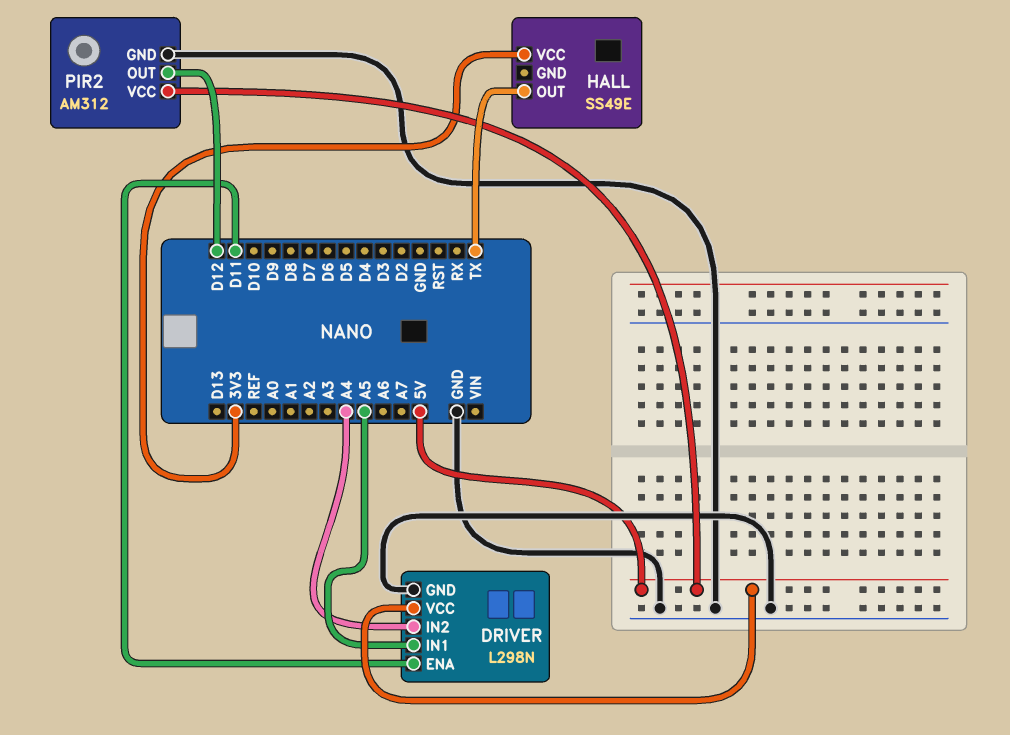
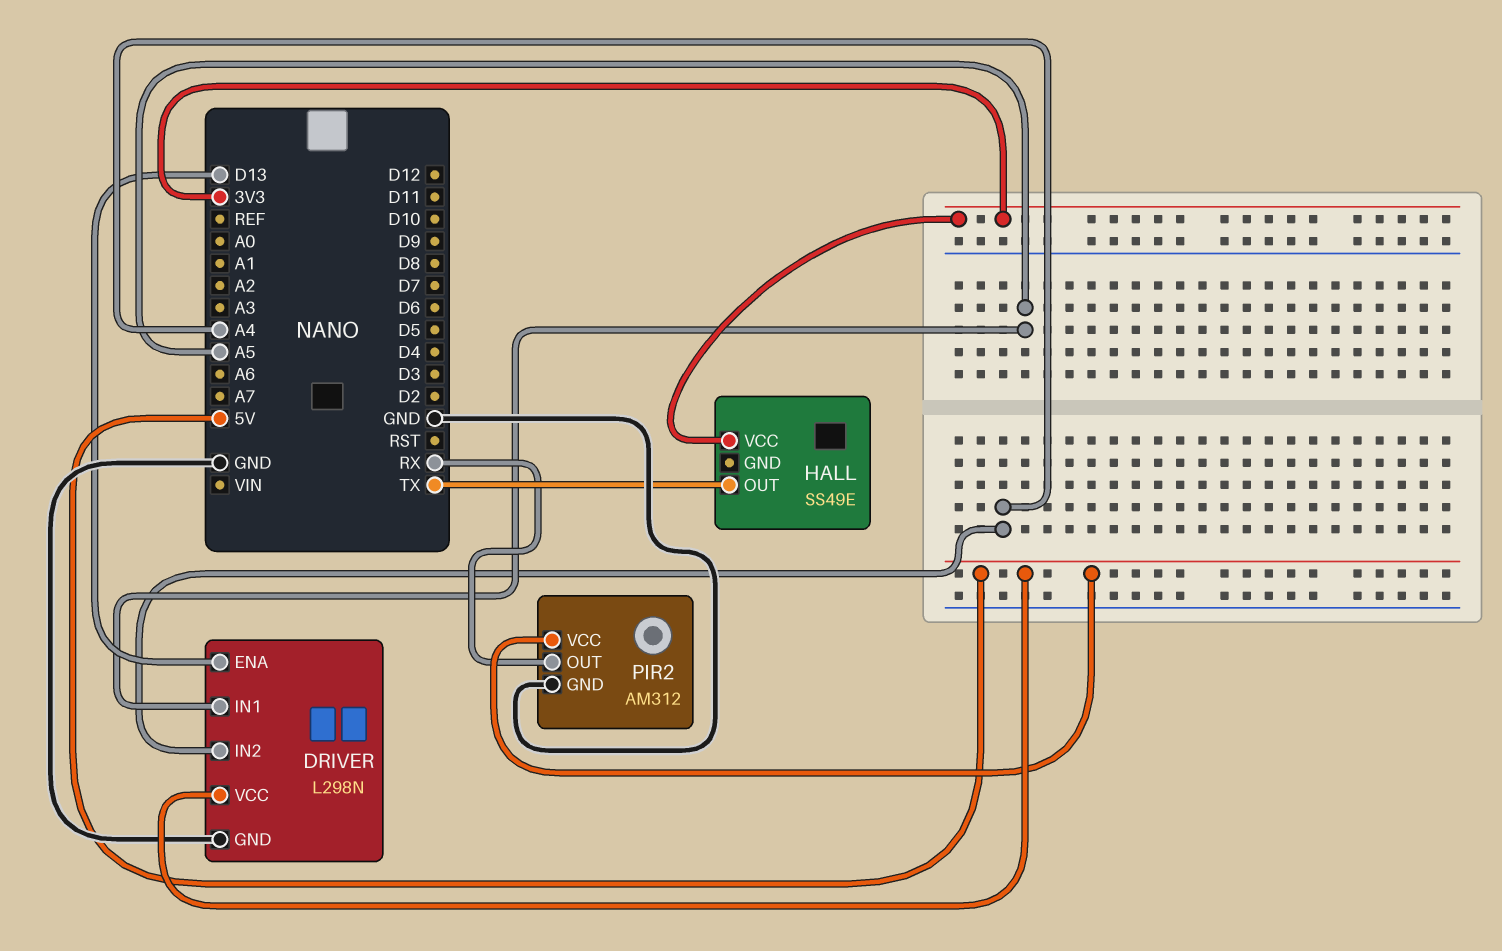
DRIVER pin ENA: D11 -> D13
PIR2 pin OUT: D12 -> RX

